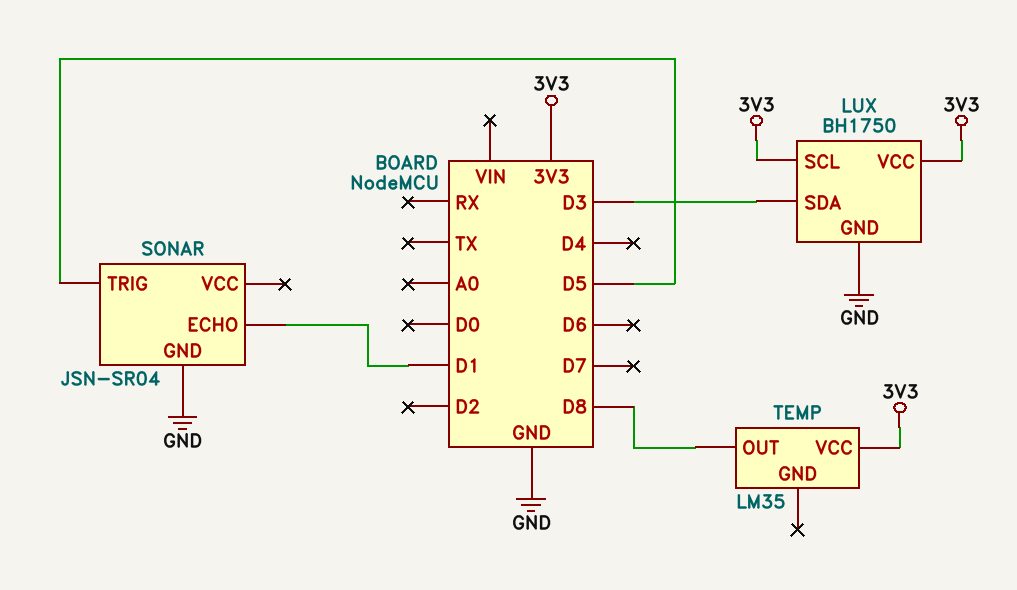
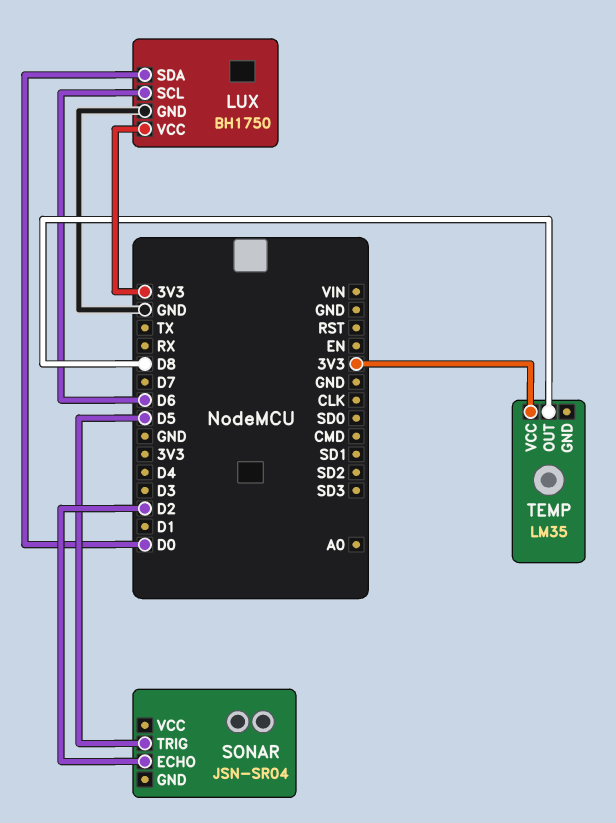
LUX pin SCL: 3V3 -> D6
LUX pin SDA: D3 -> D0
SONAR pin ECHO: D1 -> D2
SONAR pin GND: GND -> none

